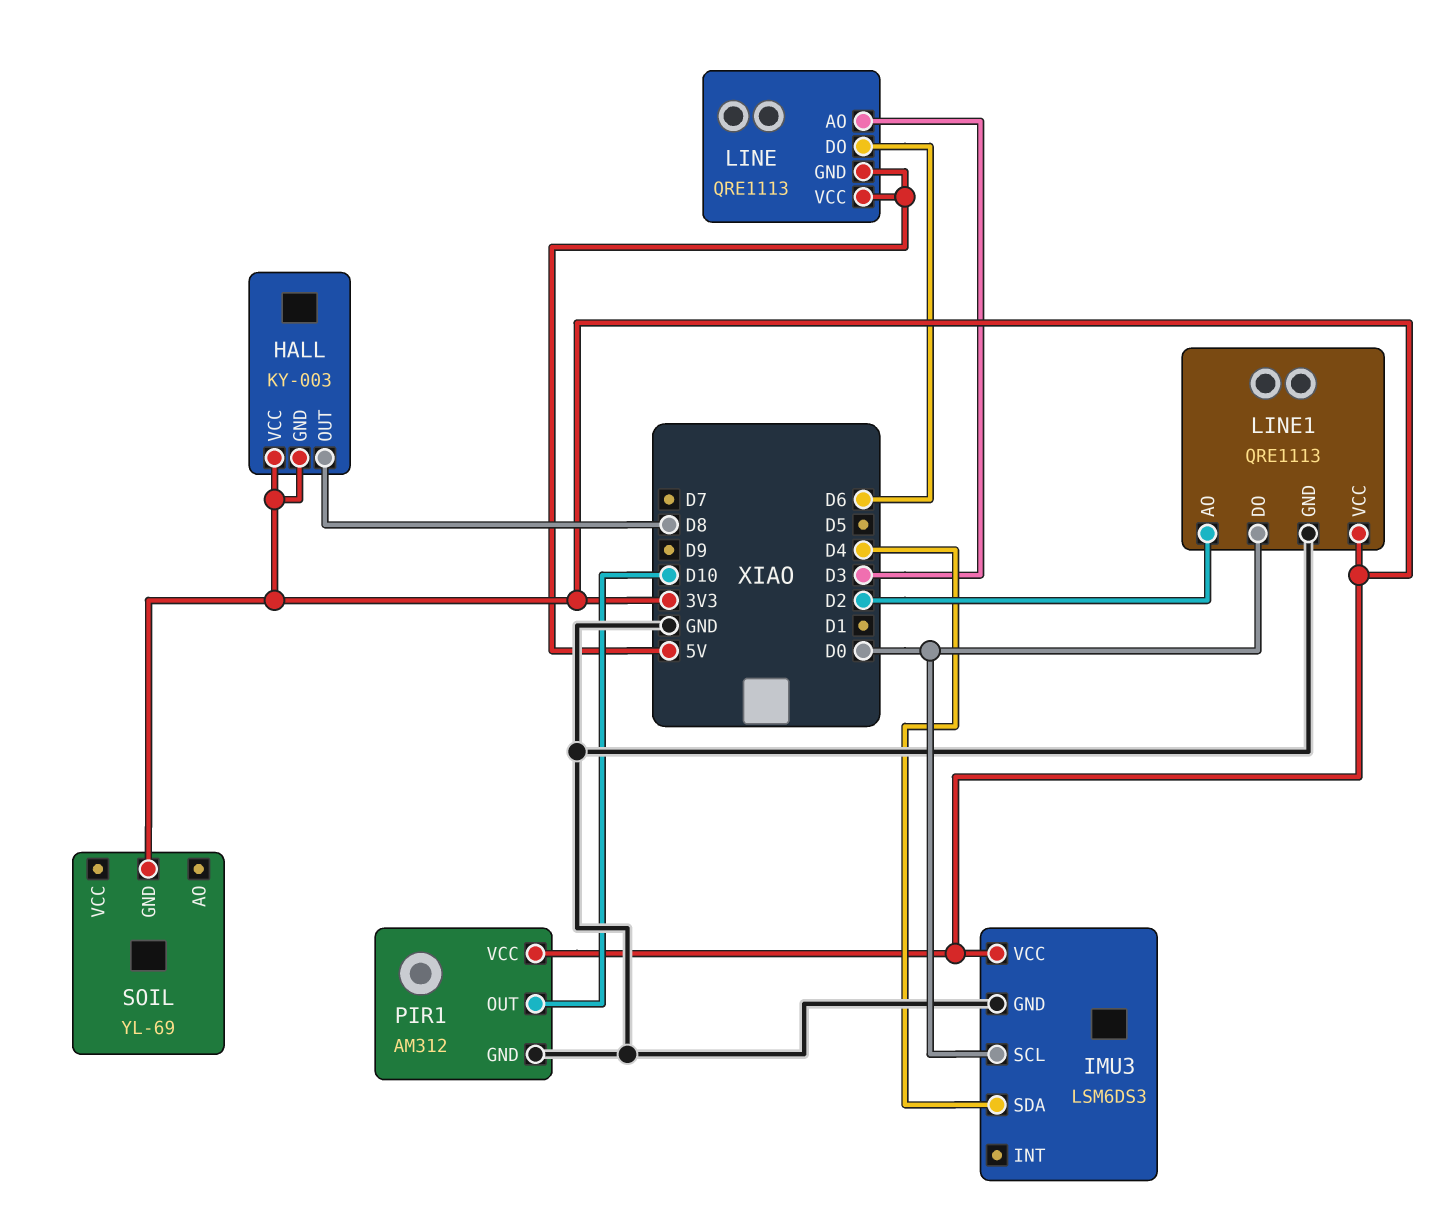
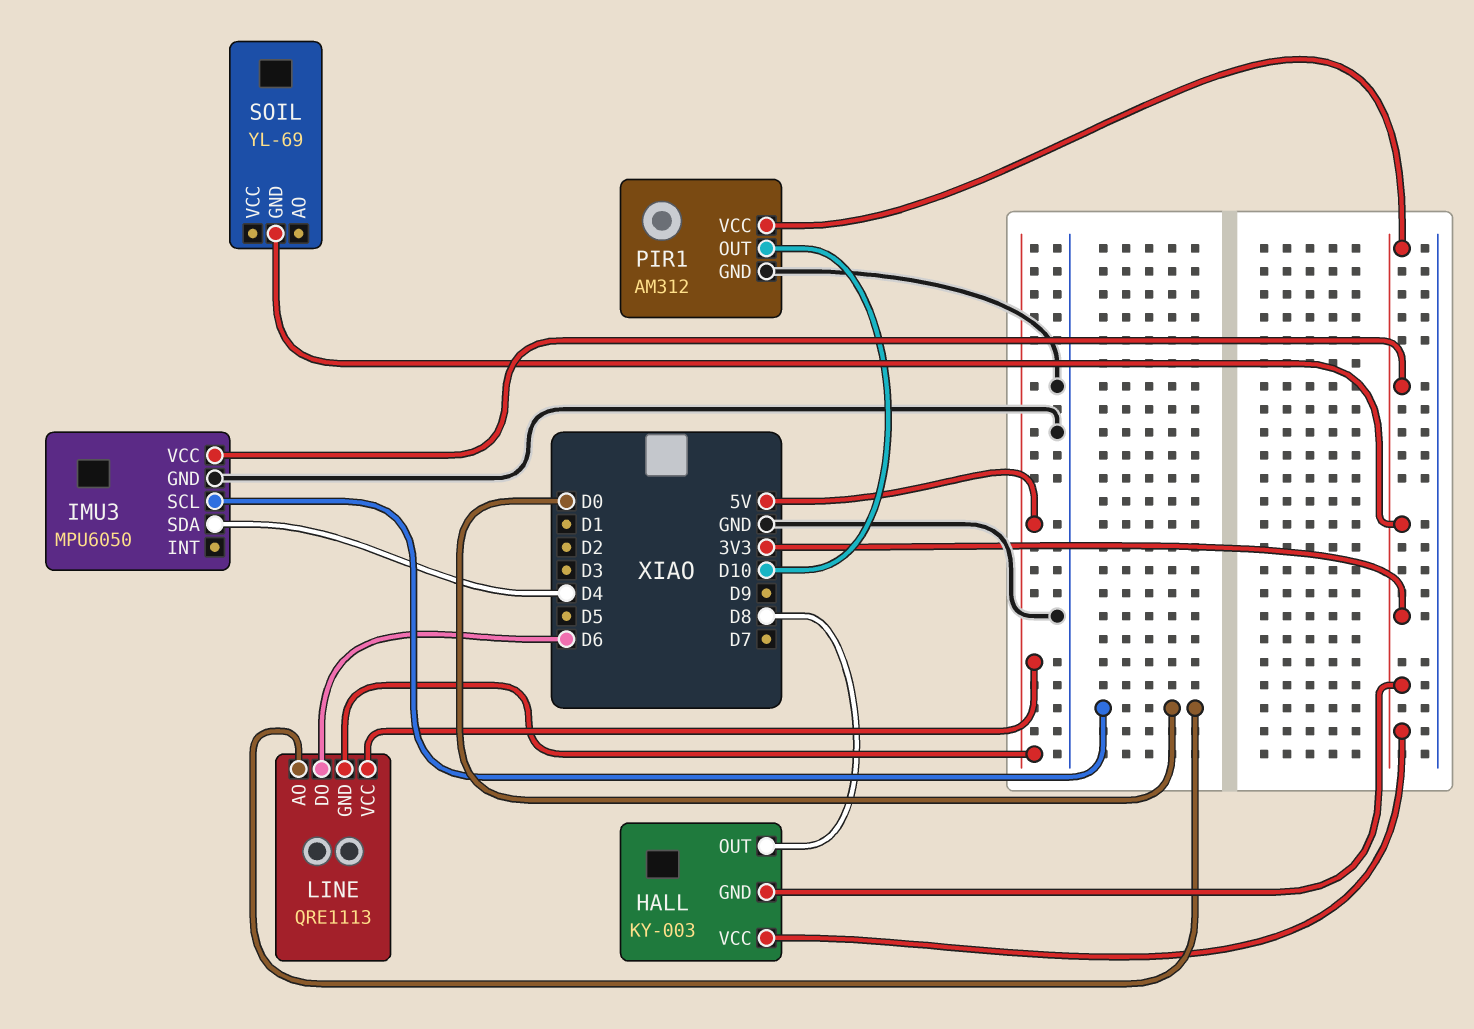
IMU3: LSM6DS3 -> MPU6050
LINE pin AO: D3 -> D0
LINE1: QRE1113 -> none
LINE1 pin AO: D2 -> none
LINE1 pin DO: D0 -> none
LINE1 pin GND: GND -> none
LINE1 pin VCC: 3V3 -> none

